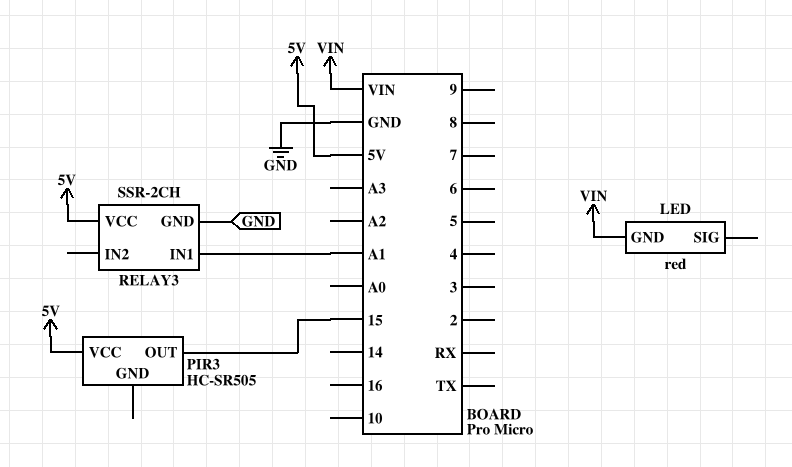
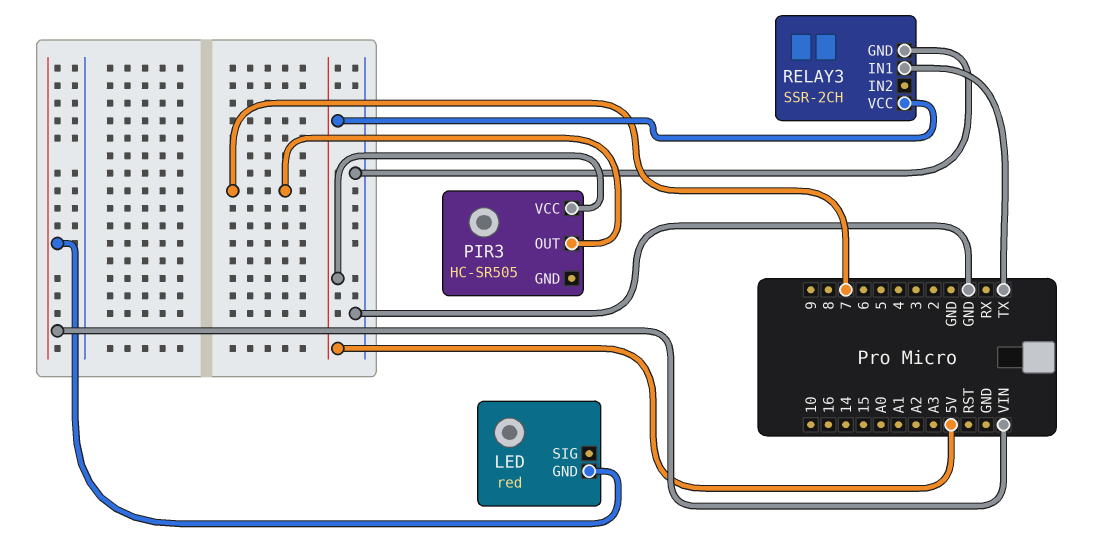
PIR3 pin OUT: 15 -> 7
RELAY3 pin IN1: A1 -> TX

